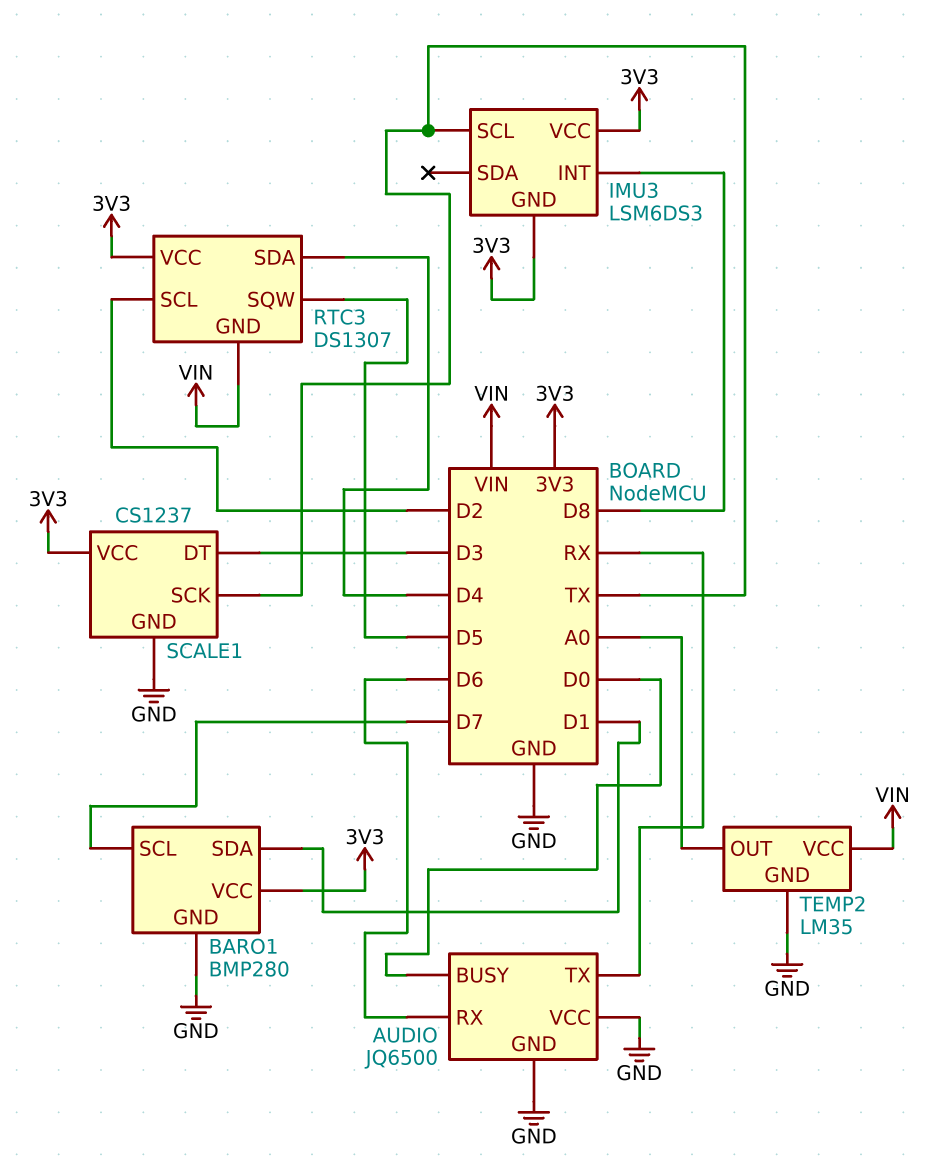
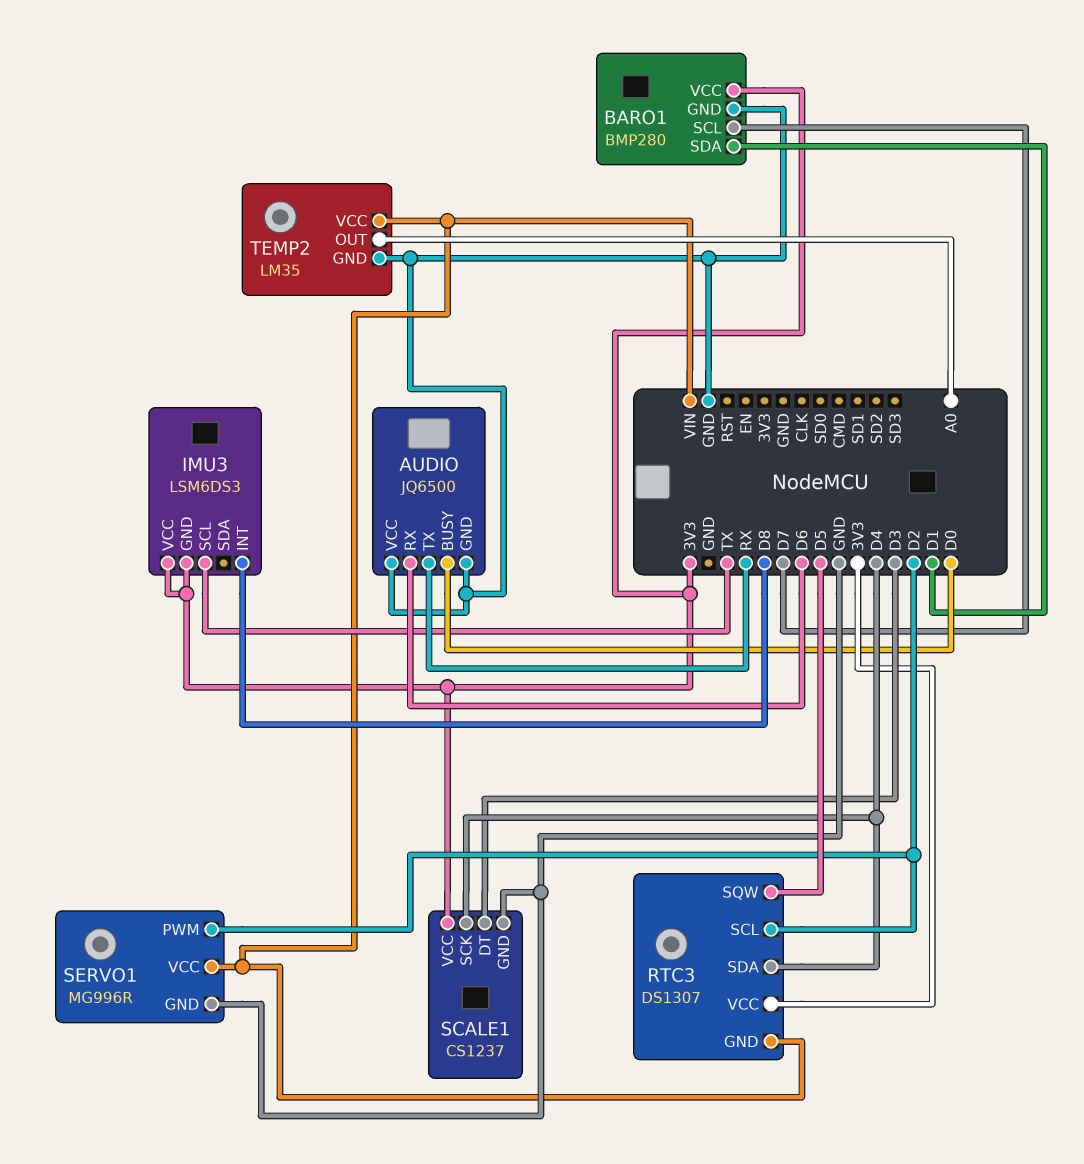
SCALE1 pin SCK: TX -> D4
SERVO1: none -> MG996R
SERVO1 pin GND: none -> GND
SERVO1 pin PWM: none -> D2
SERVO1 pin VCC: none -> VIN

